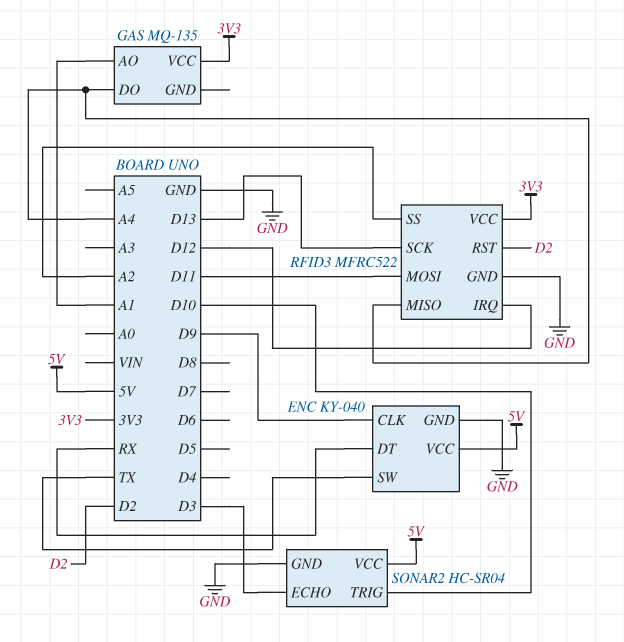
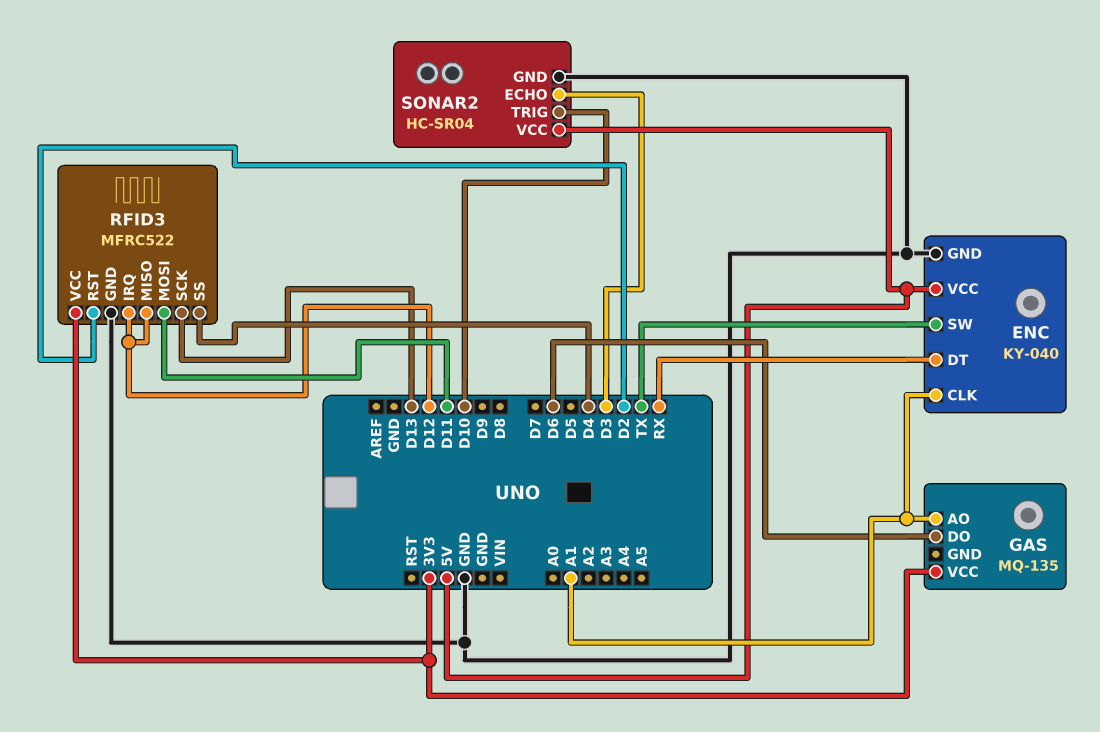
ENC pin CLK: D9 -> A1
GAS pin DO: A4 -> D6
RFID3 pin MISO: A4 -> D12
RFID3 pin SS: A2 -> D4

